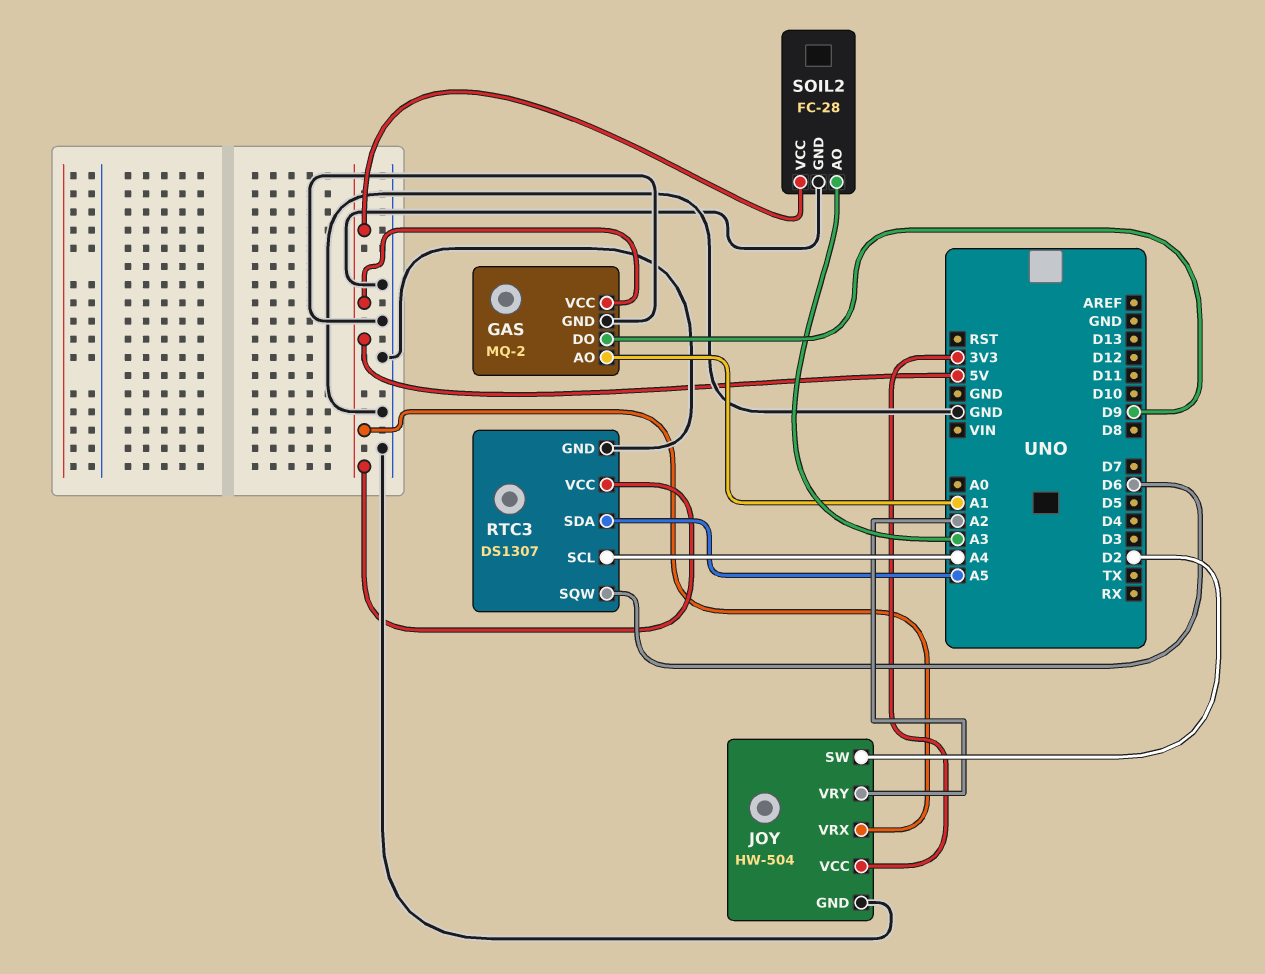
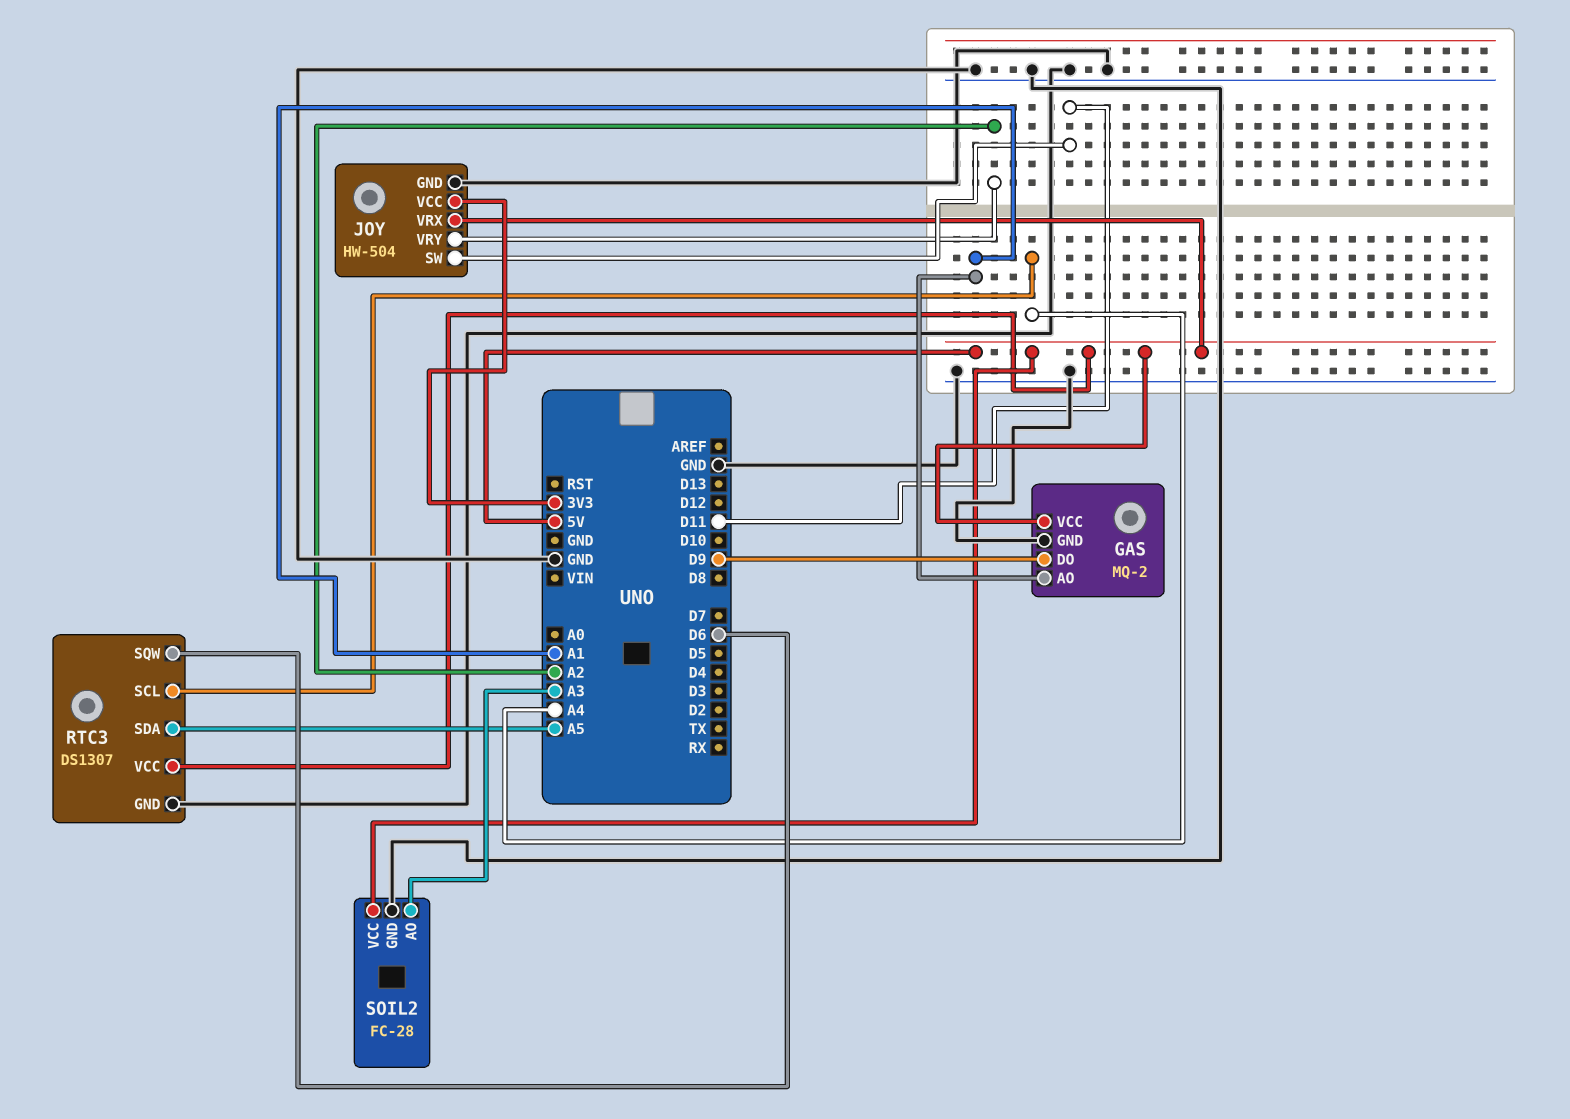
JOY pin SW: D2 -> D11

